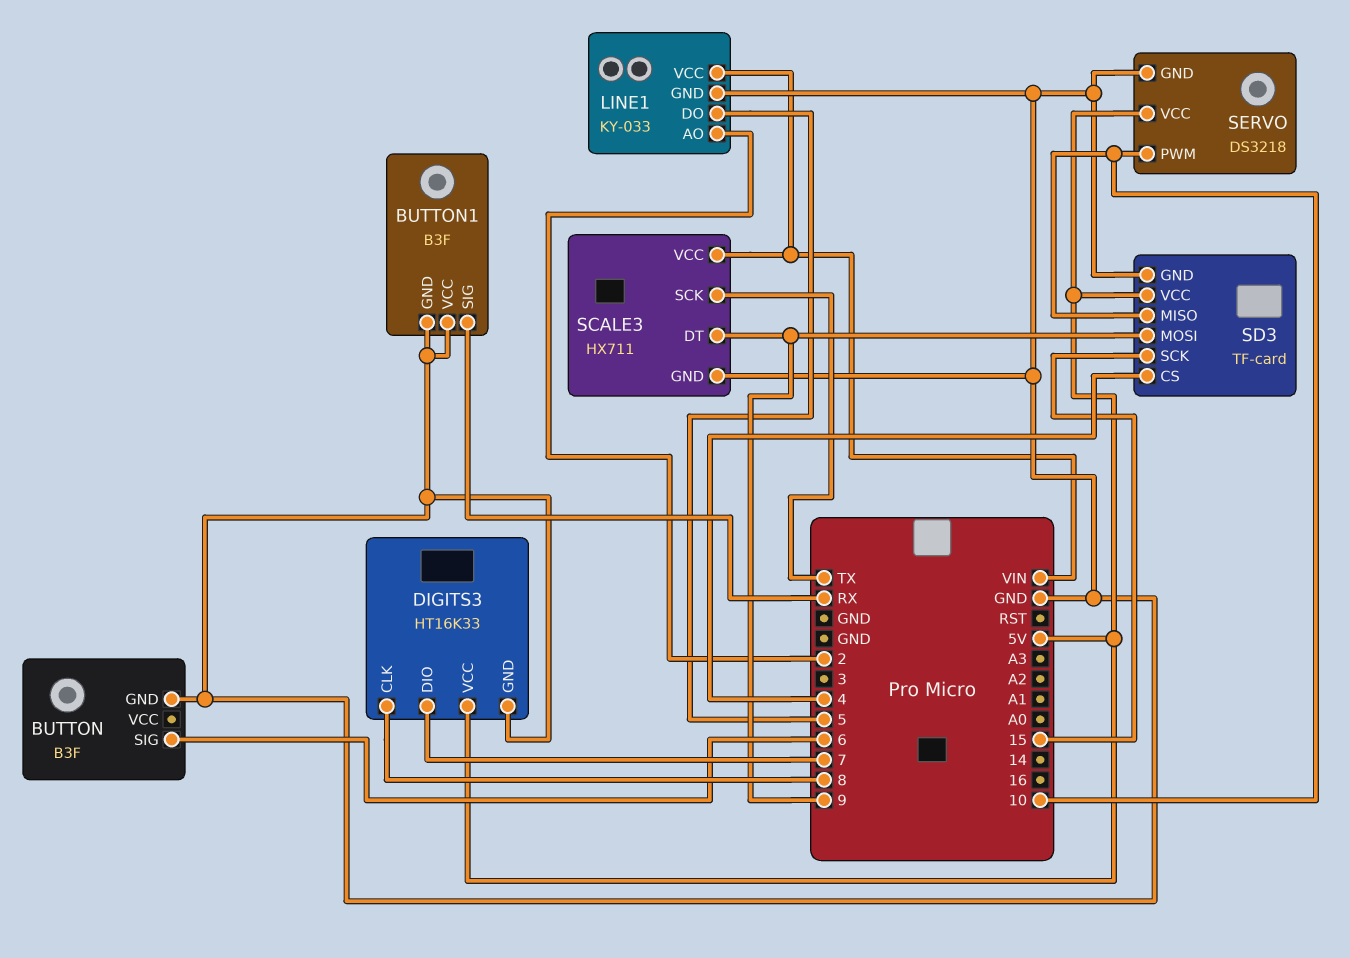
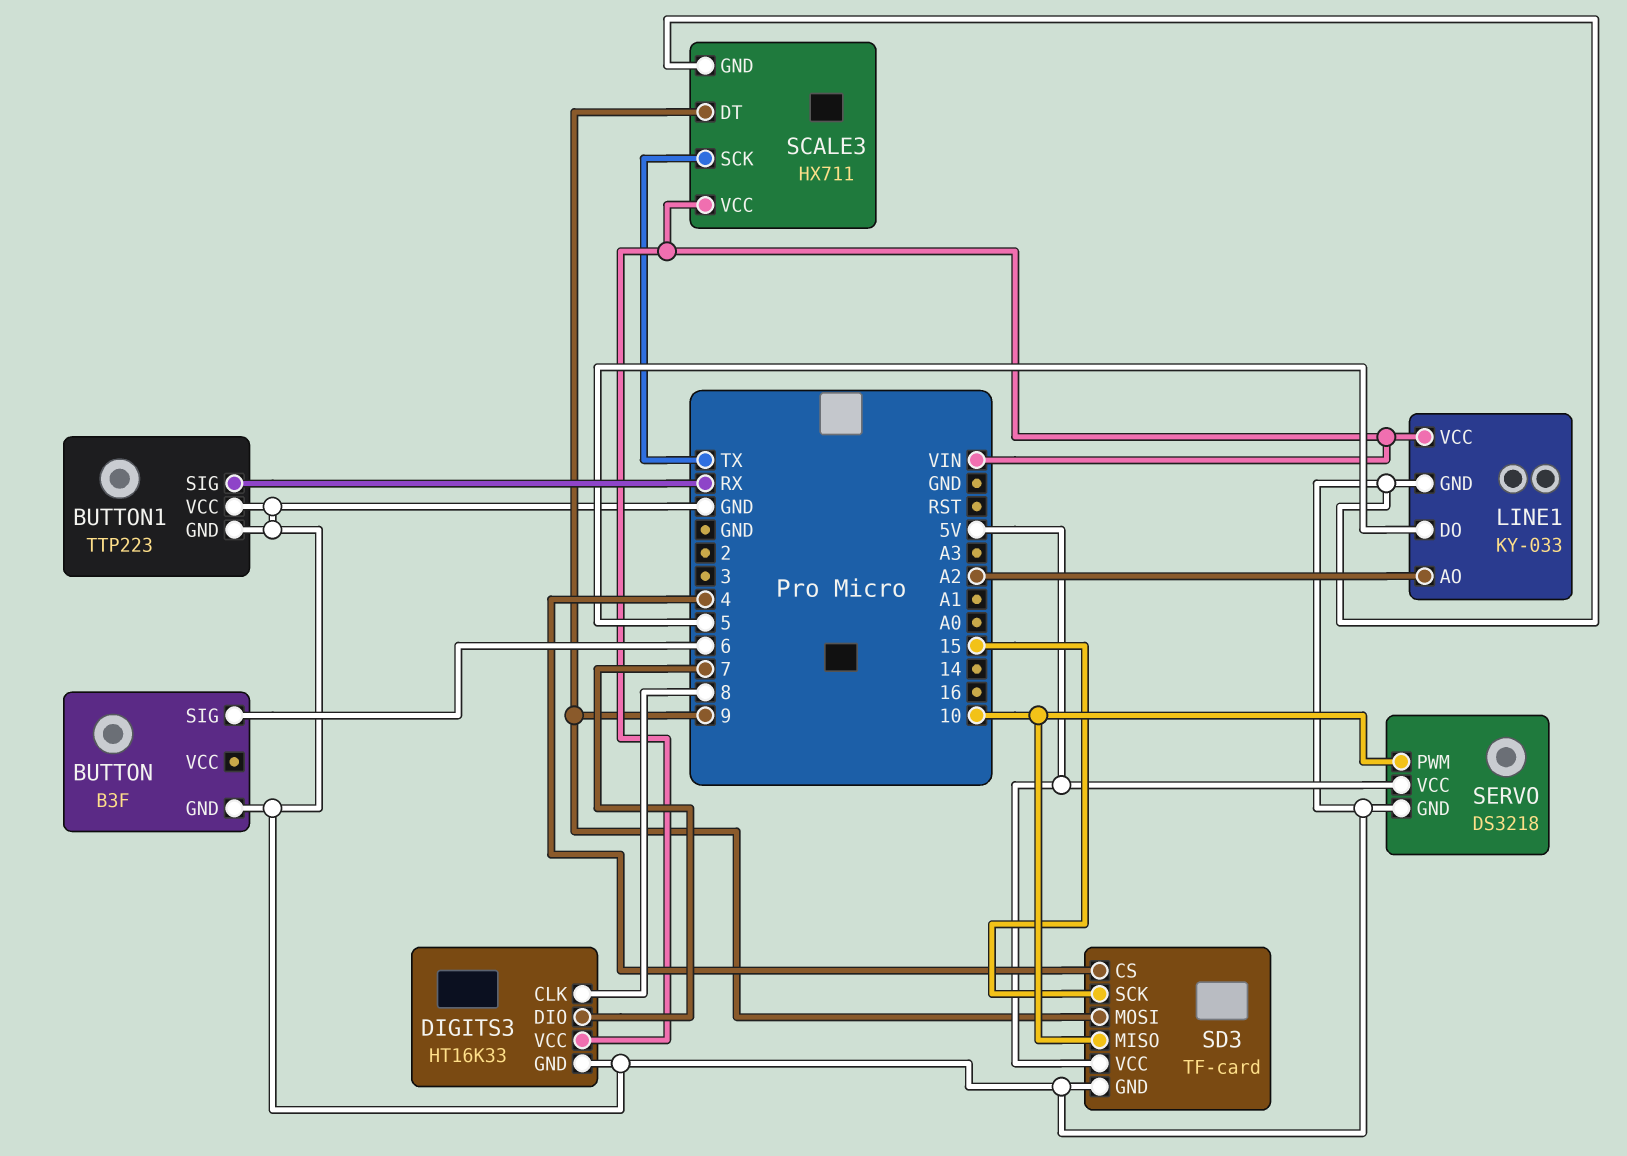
BUTTON1: B3F -> TTP223
DIGITS3 pin VCC: 5V -> VIN
LINE1 pin AO: 2 -> A2

